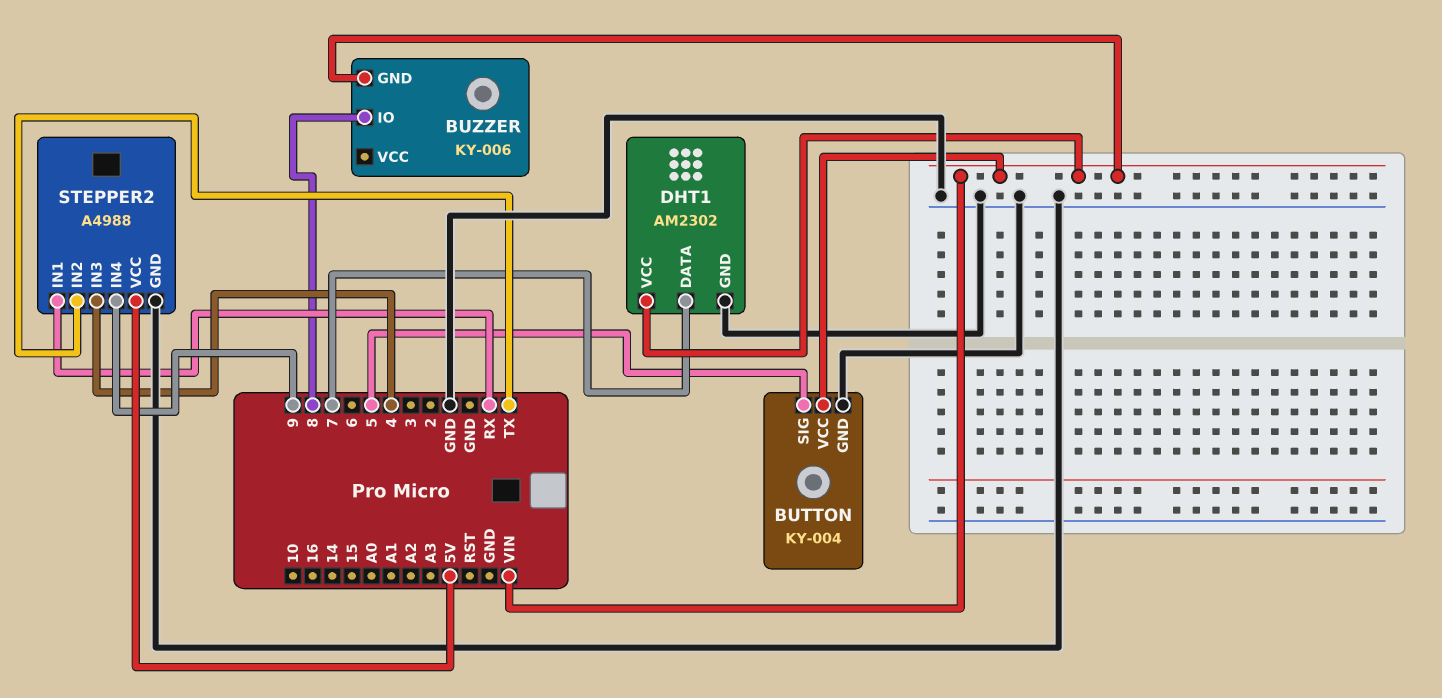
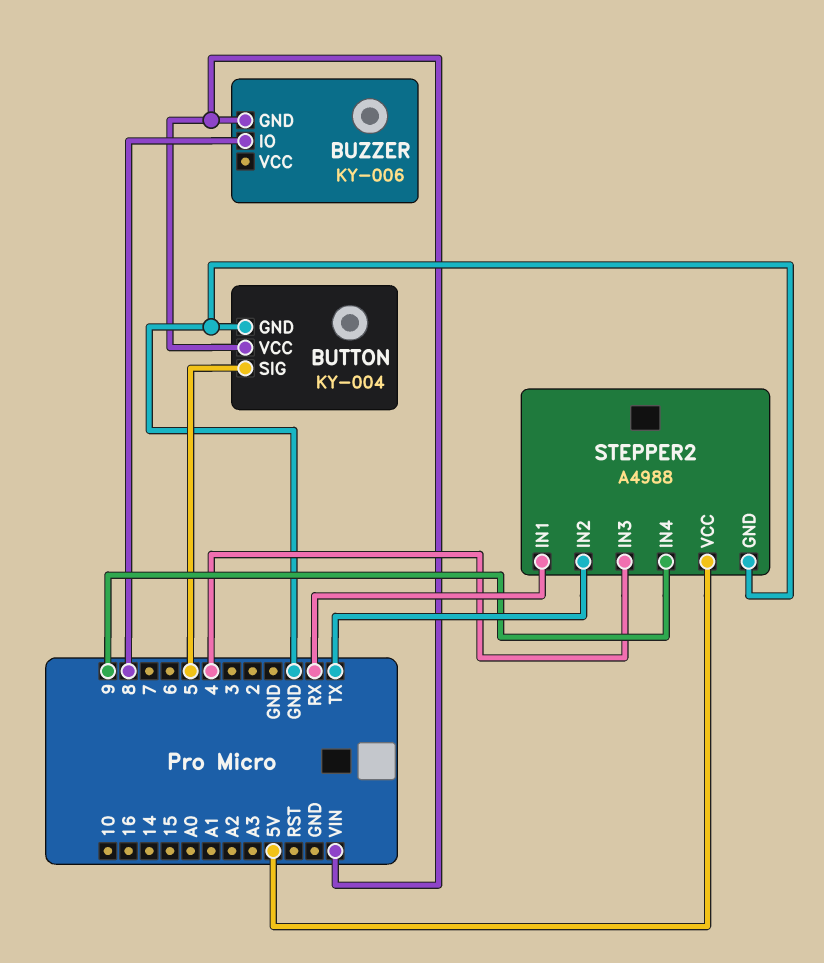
DHT1: AM2302 -> none
DHT1 pin DATA: 7 -> none
DHT1 pin GND: GND -> none
DHT1 pin VCC: VIN -> none

